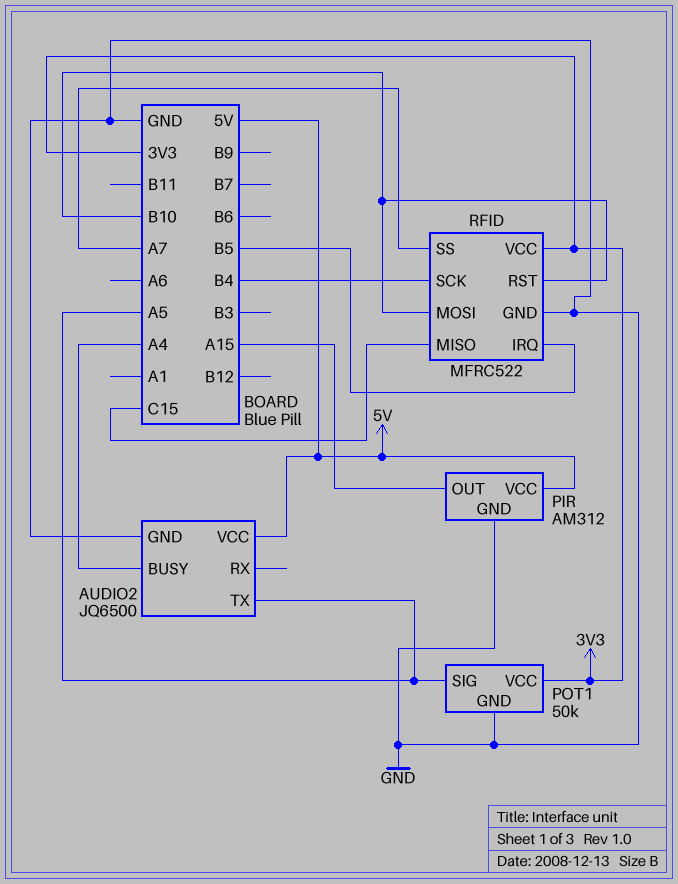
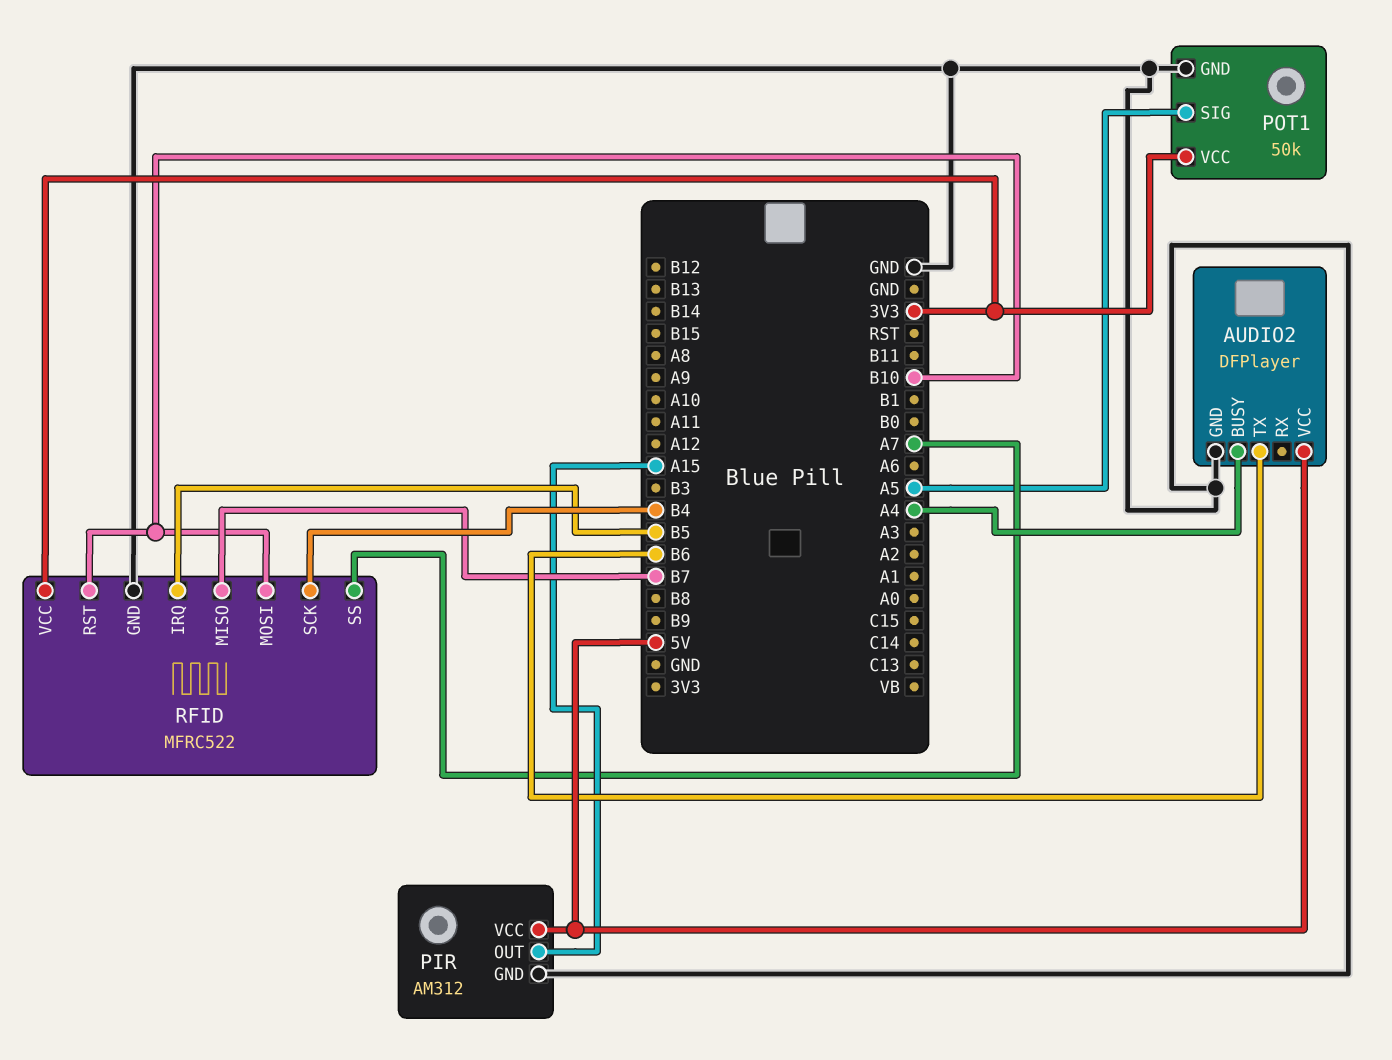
AUDIO2: JQ6500 -> DFPlayer
AUDIO2 pin TX: A5 -> B6
RFID pin MISO: C15 -> B7

